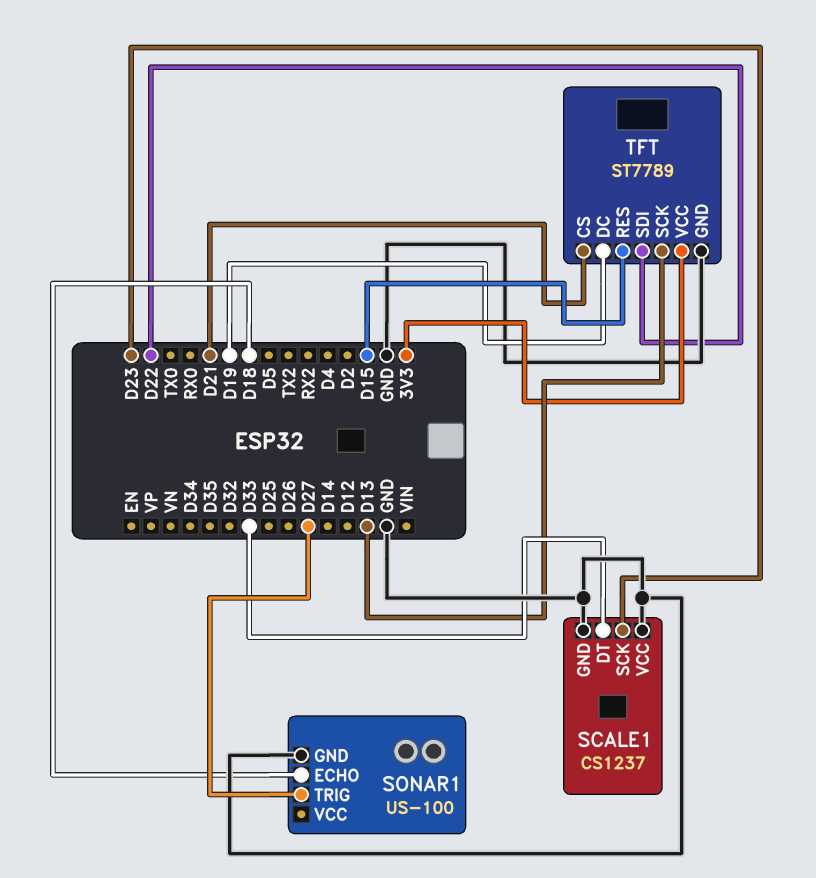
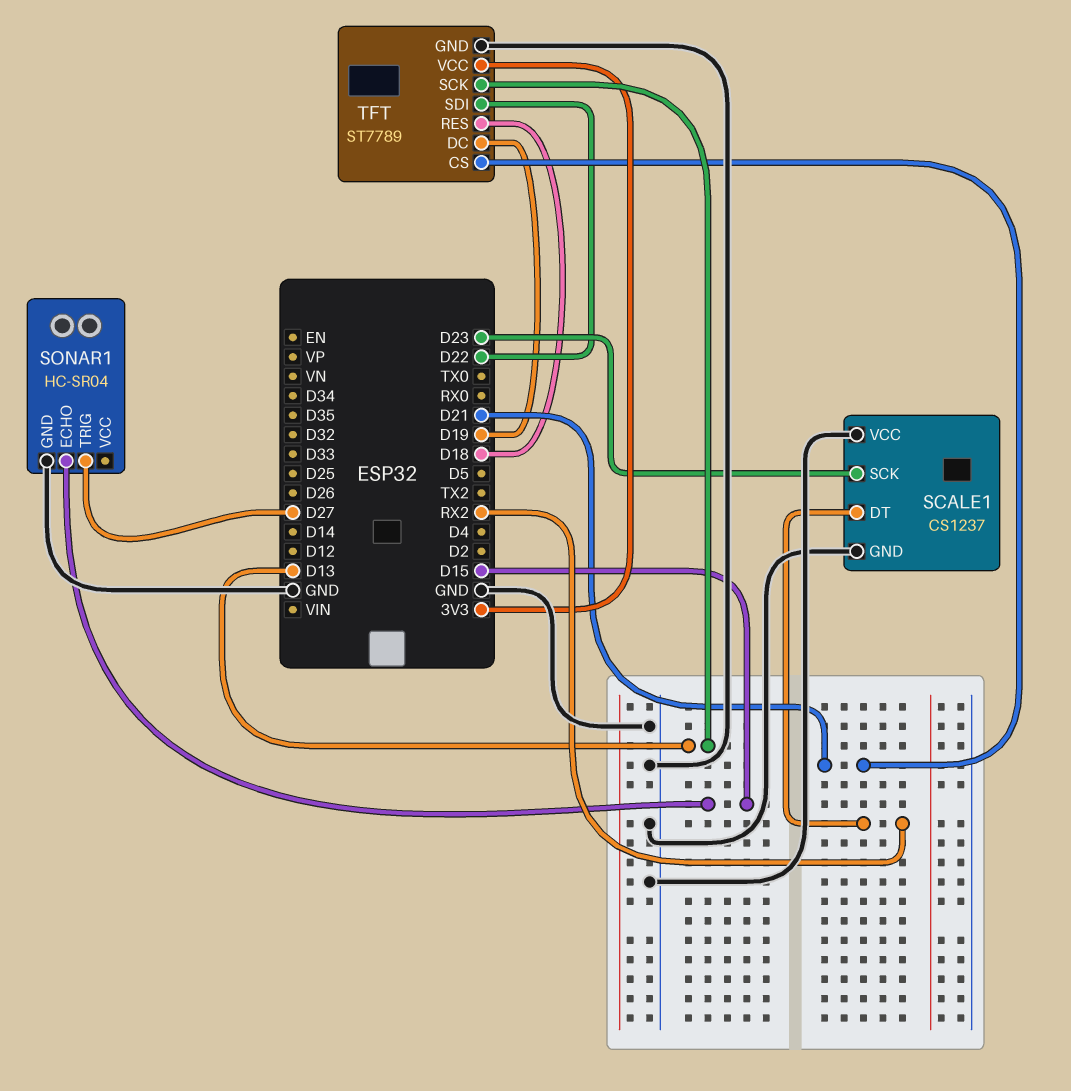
SCALE1 pin DT: D33 -> RX2
SONAR1: US-100 -> HC-SR04
SONAR1 pin ECHO: D18 -> D15
TFT pin RES: D15 -> D18

